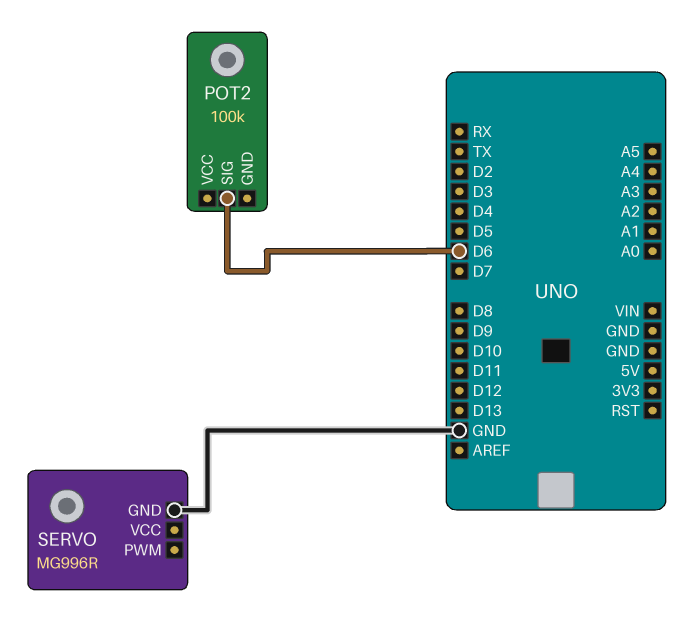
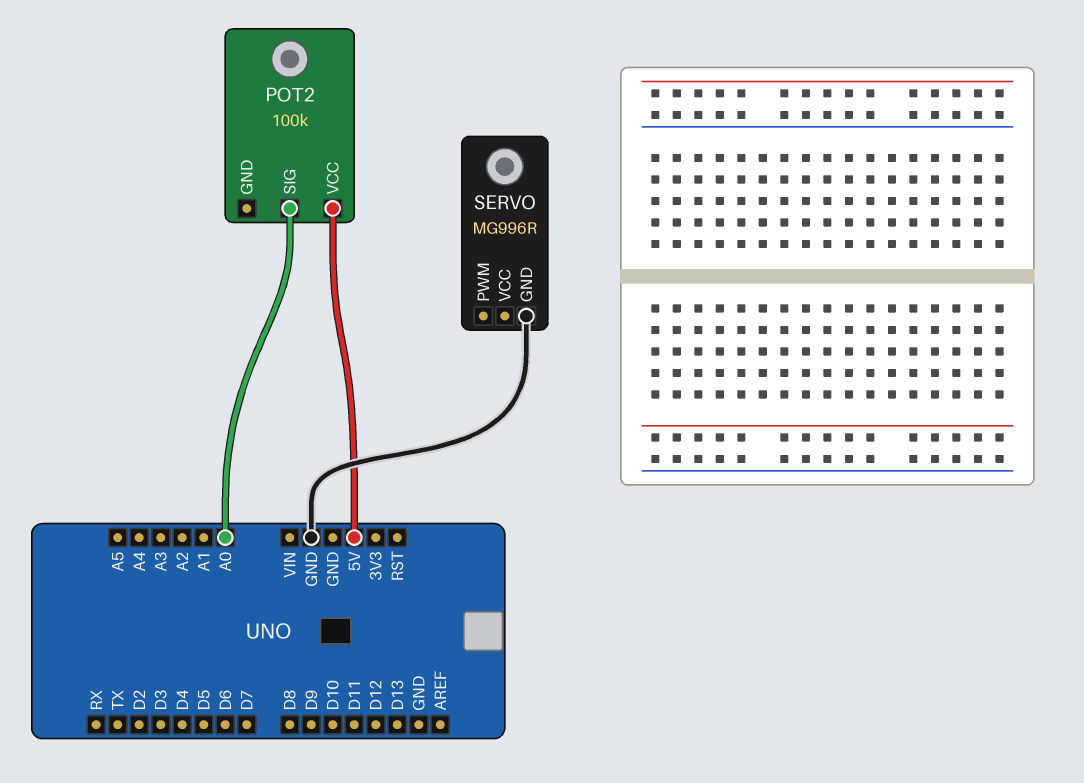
POT2 pin SIG: D6 -> A0
POT2 pin VCC: none -> 5V

